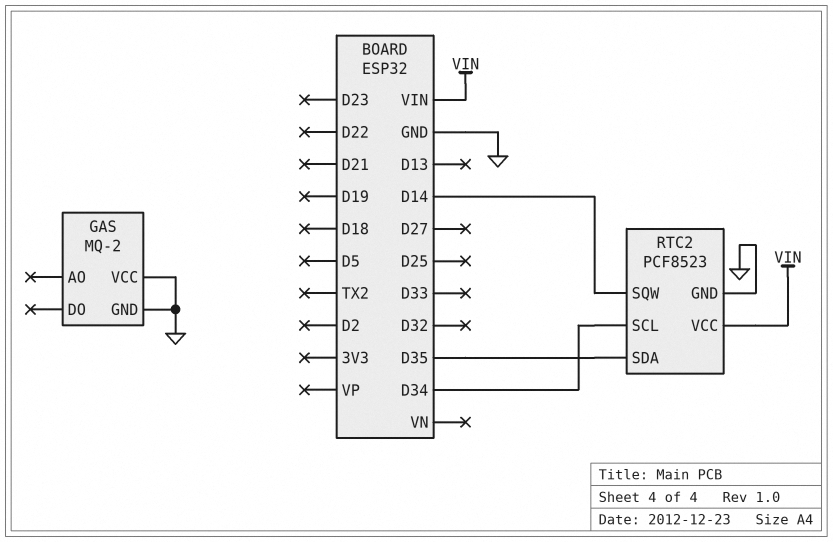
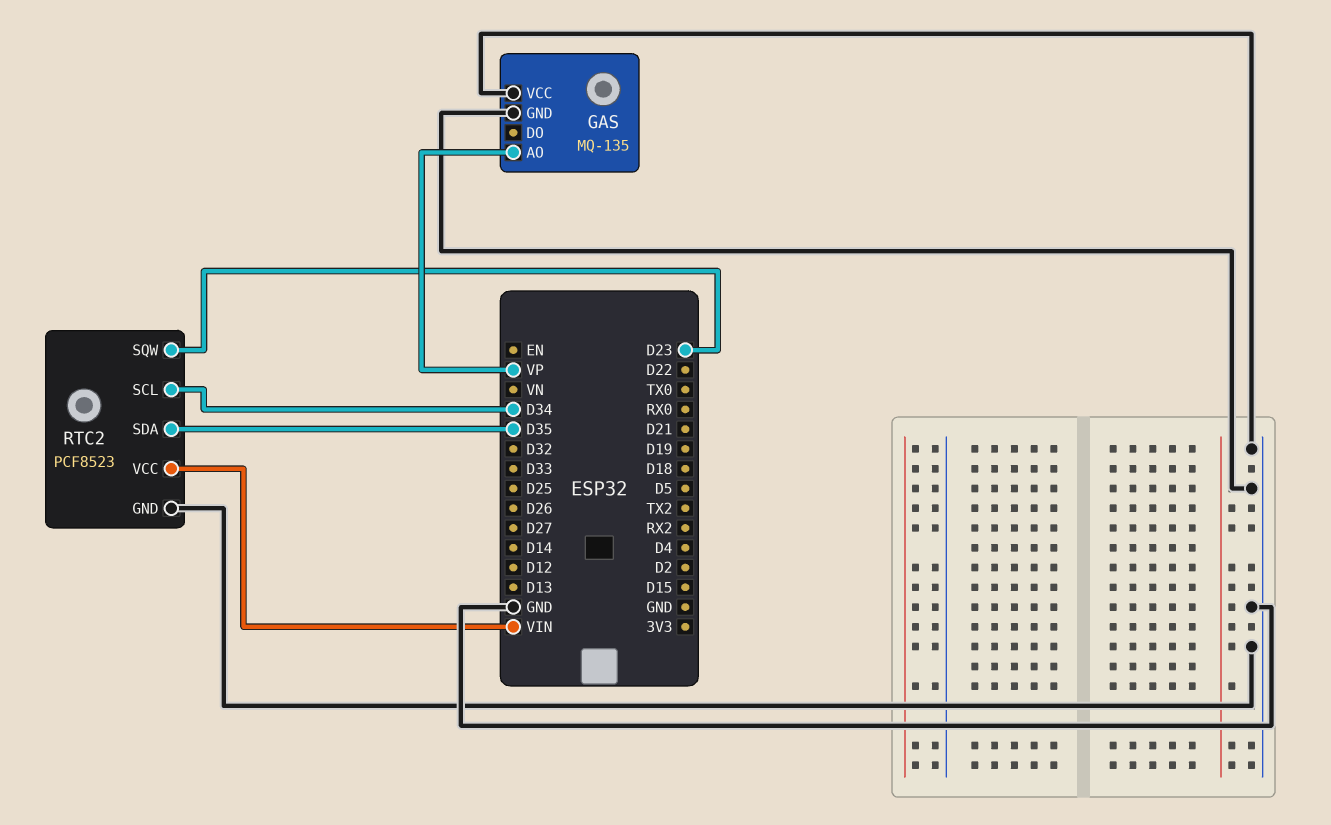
GAS: MQ-2 -> MQ-135
GAS pin AO: none -> VP
RTC2 pin SQW: D14 -> D23

